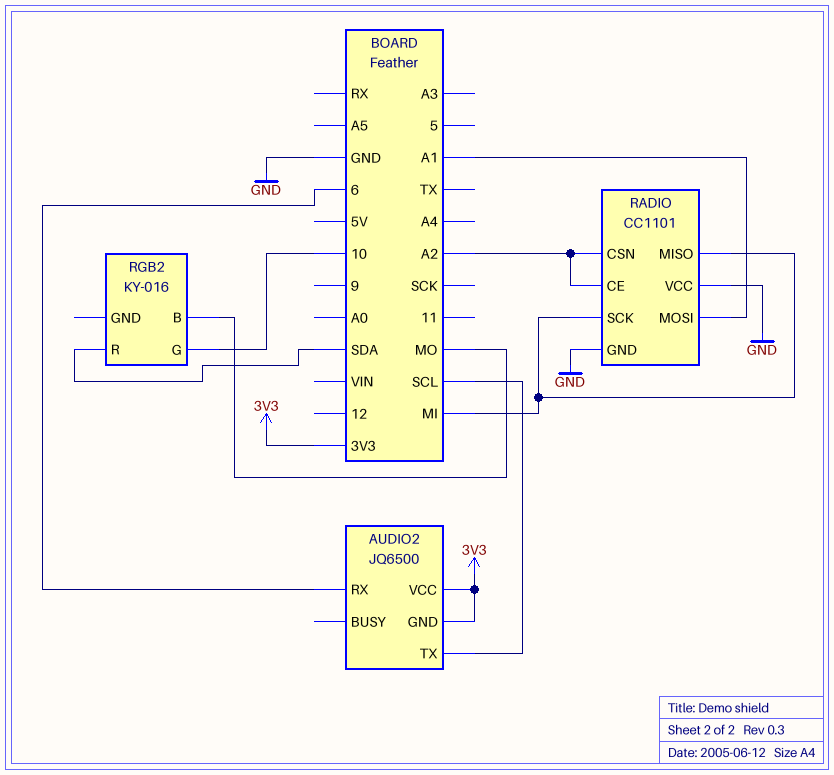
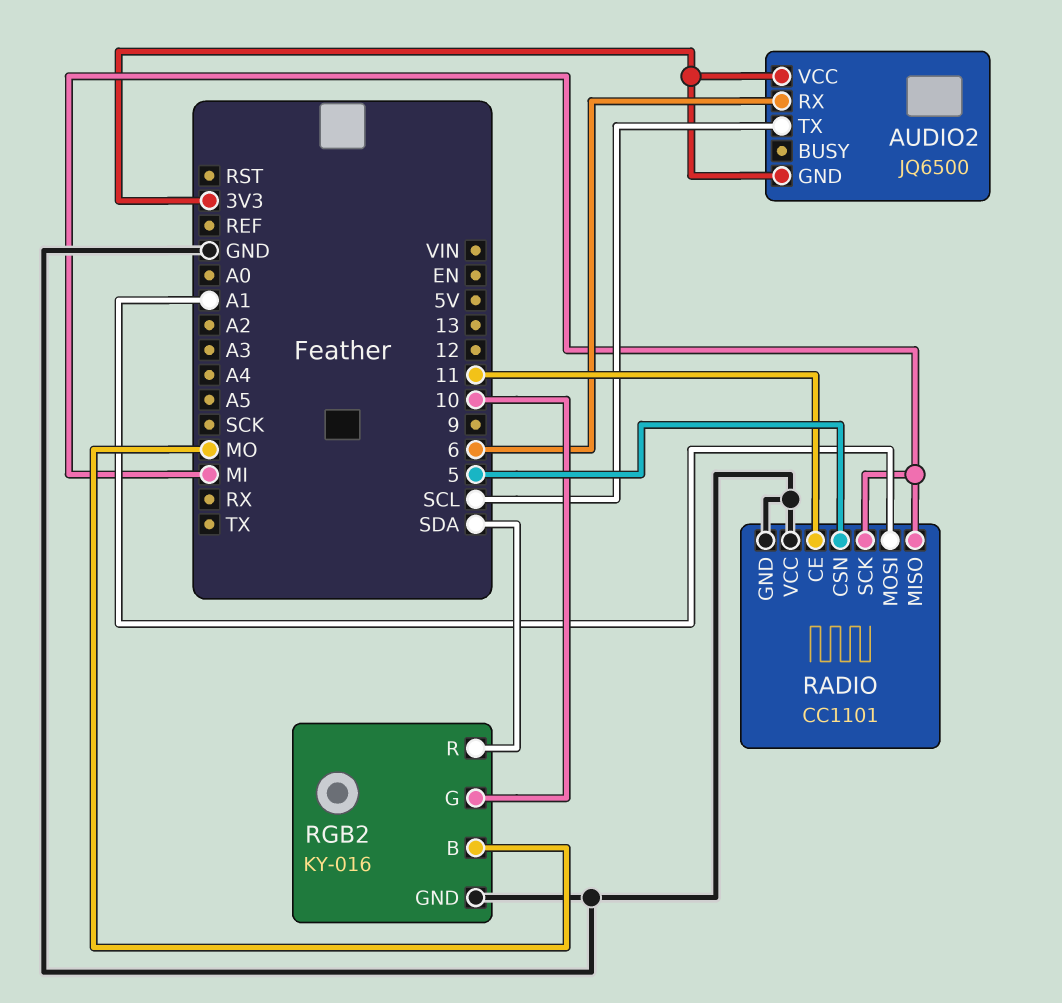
RADIO pin CE: A2 -> 11
RADIO pin CSN: A2 -> 5
RGB2 pin GND: none -> GND

